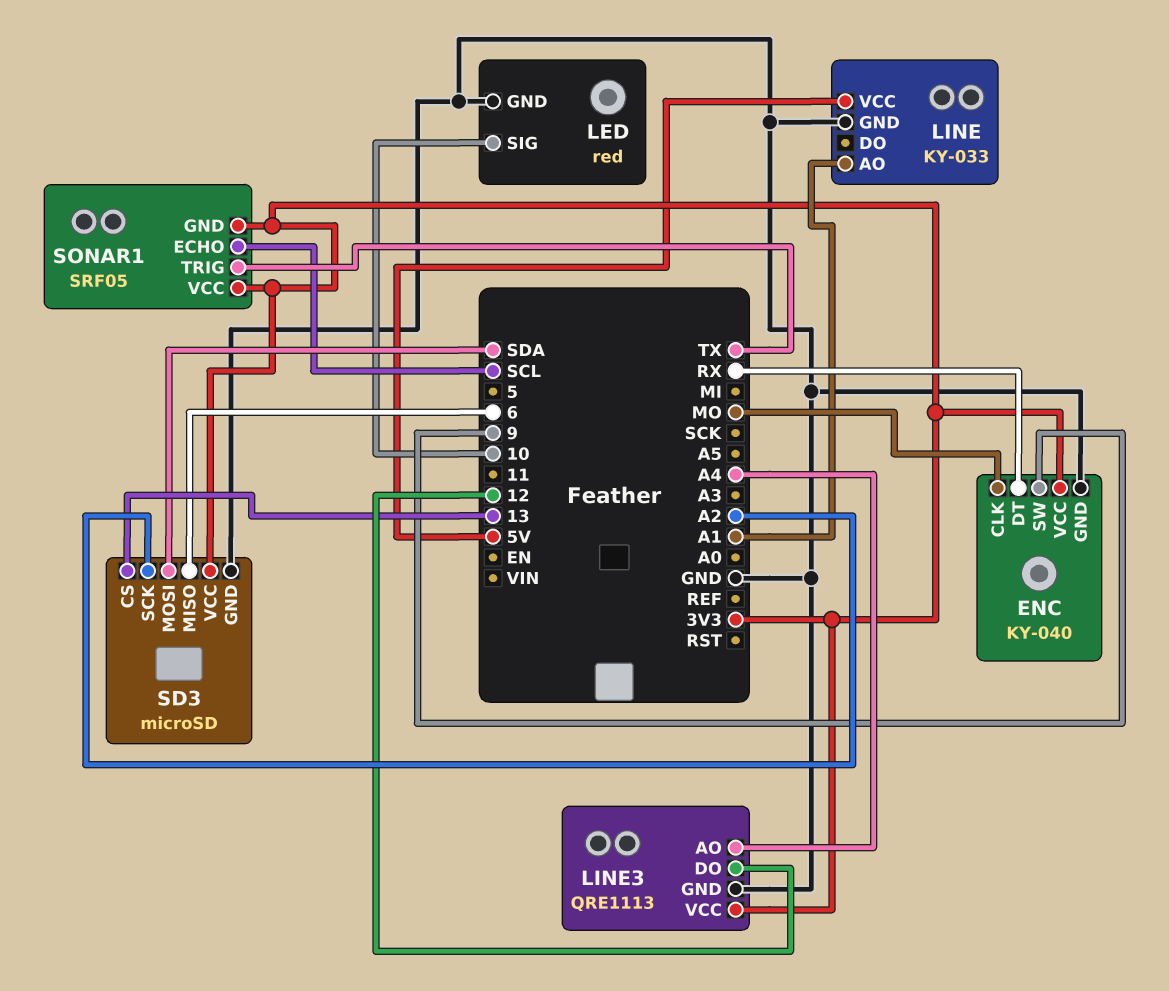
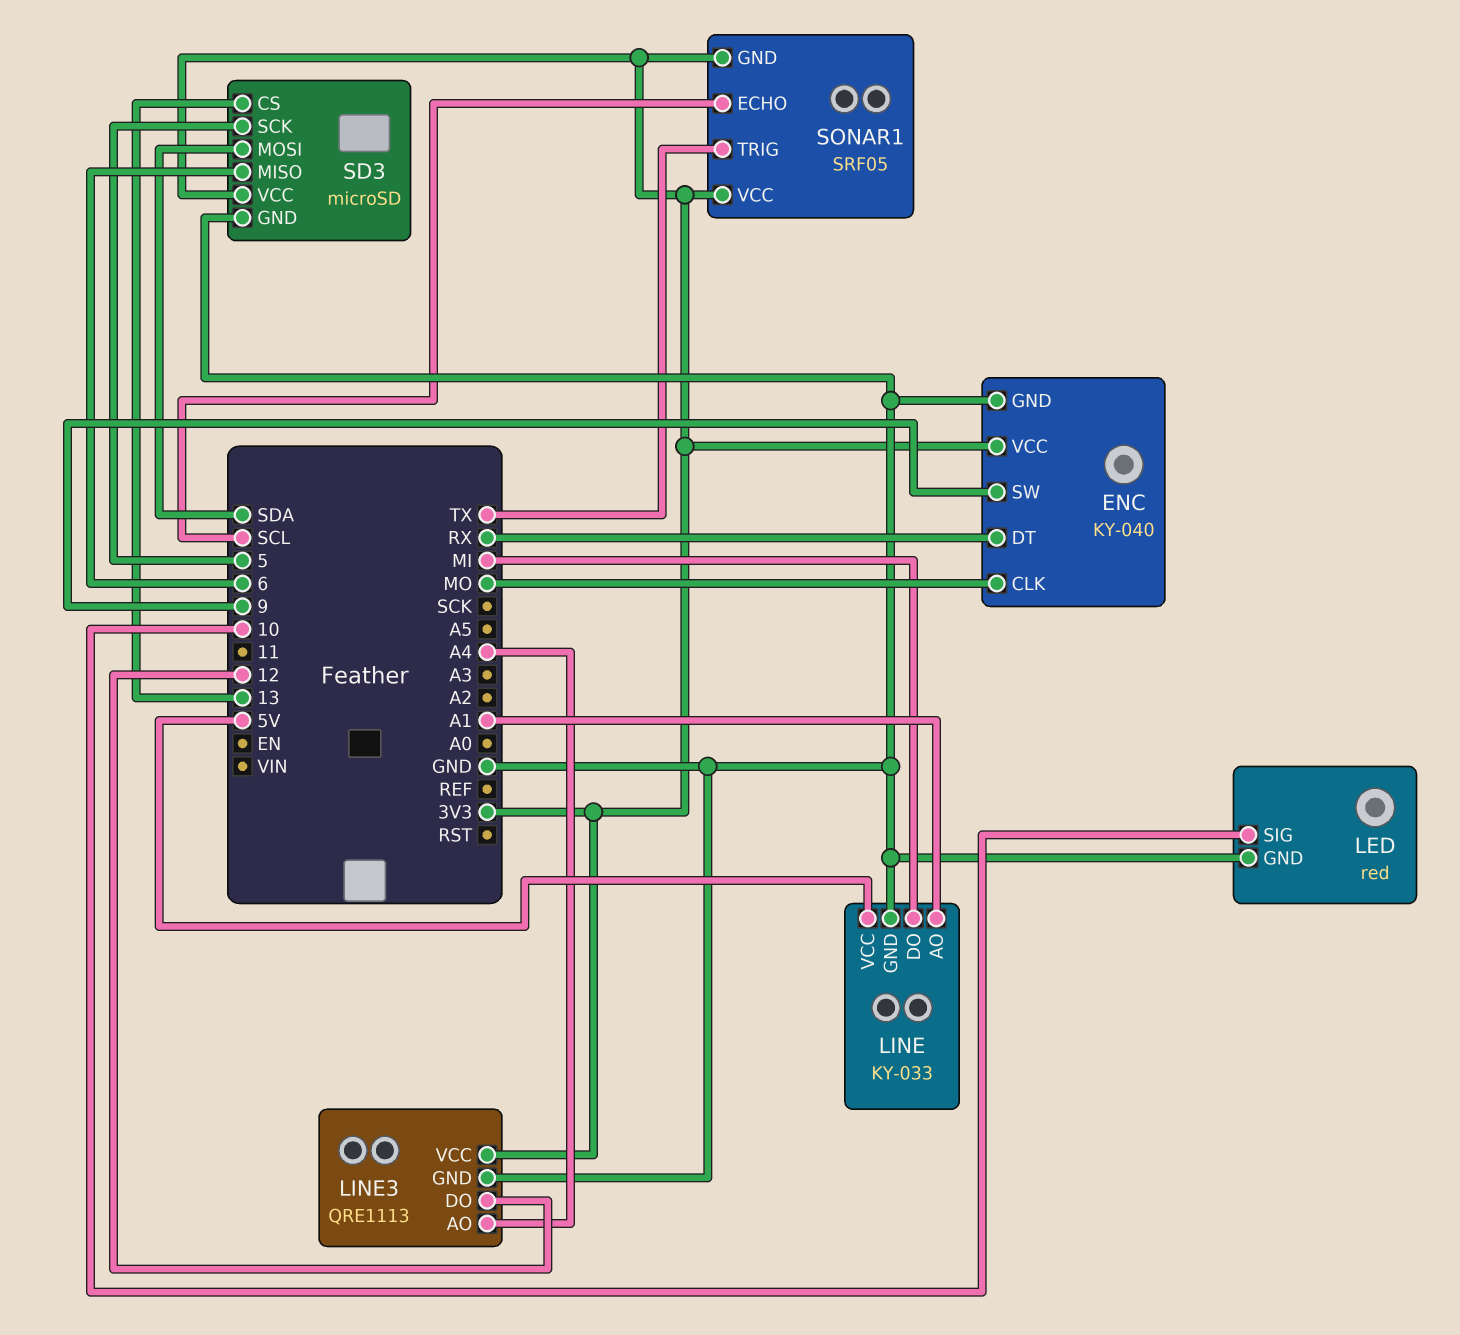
LINE pin DO: none -> MI
SD3 pin SCK: A2 -> 5

